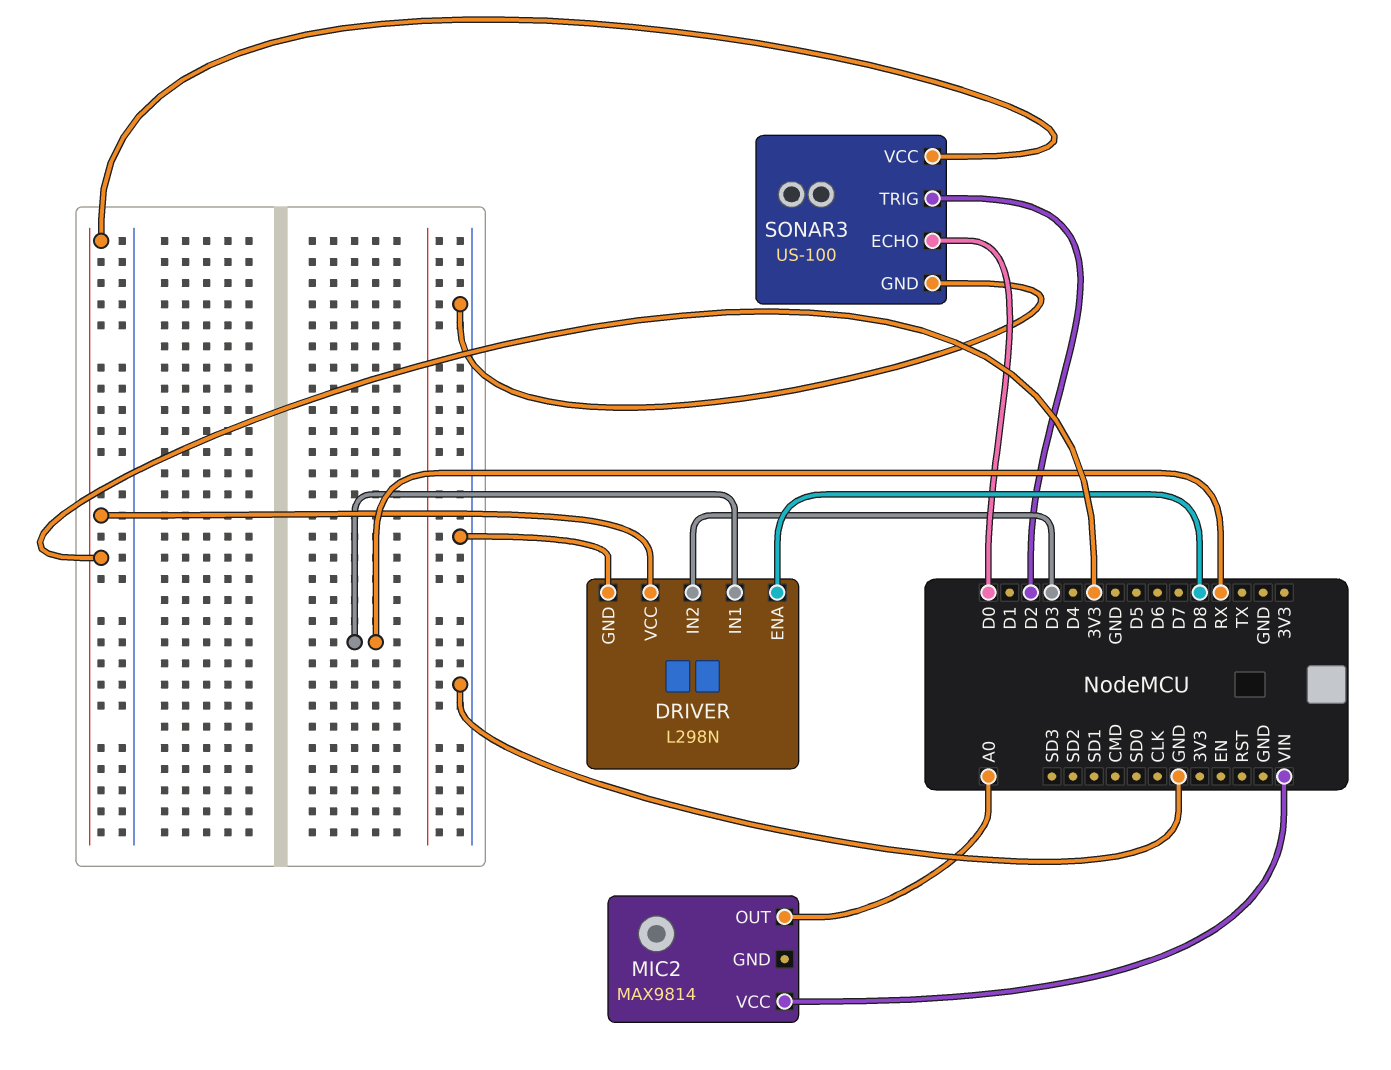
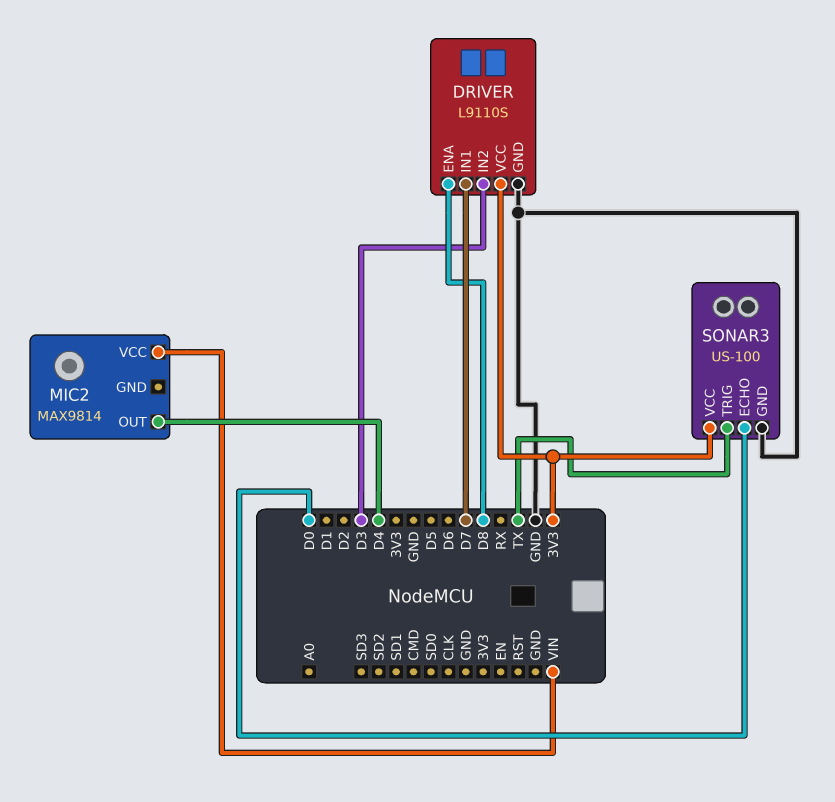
DRIVER: L298N -> L9110S
DRIVER pin IN1: RX -> D7
MIC2 pin OUT: A0 -> D4
SONAR3 pin TRIG: D2 -> TX

